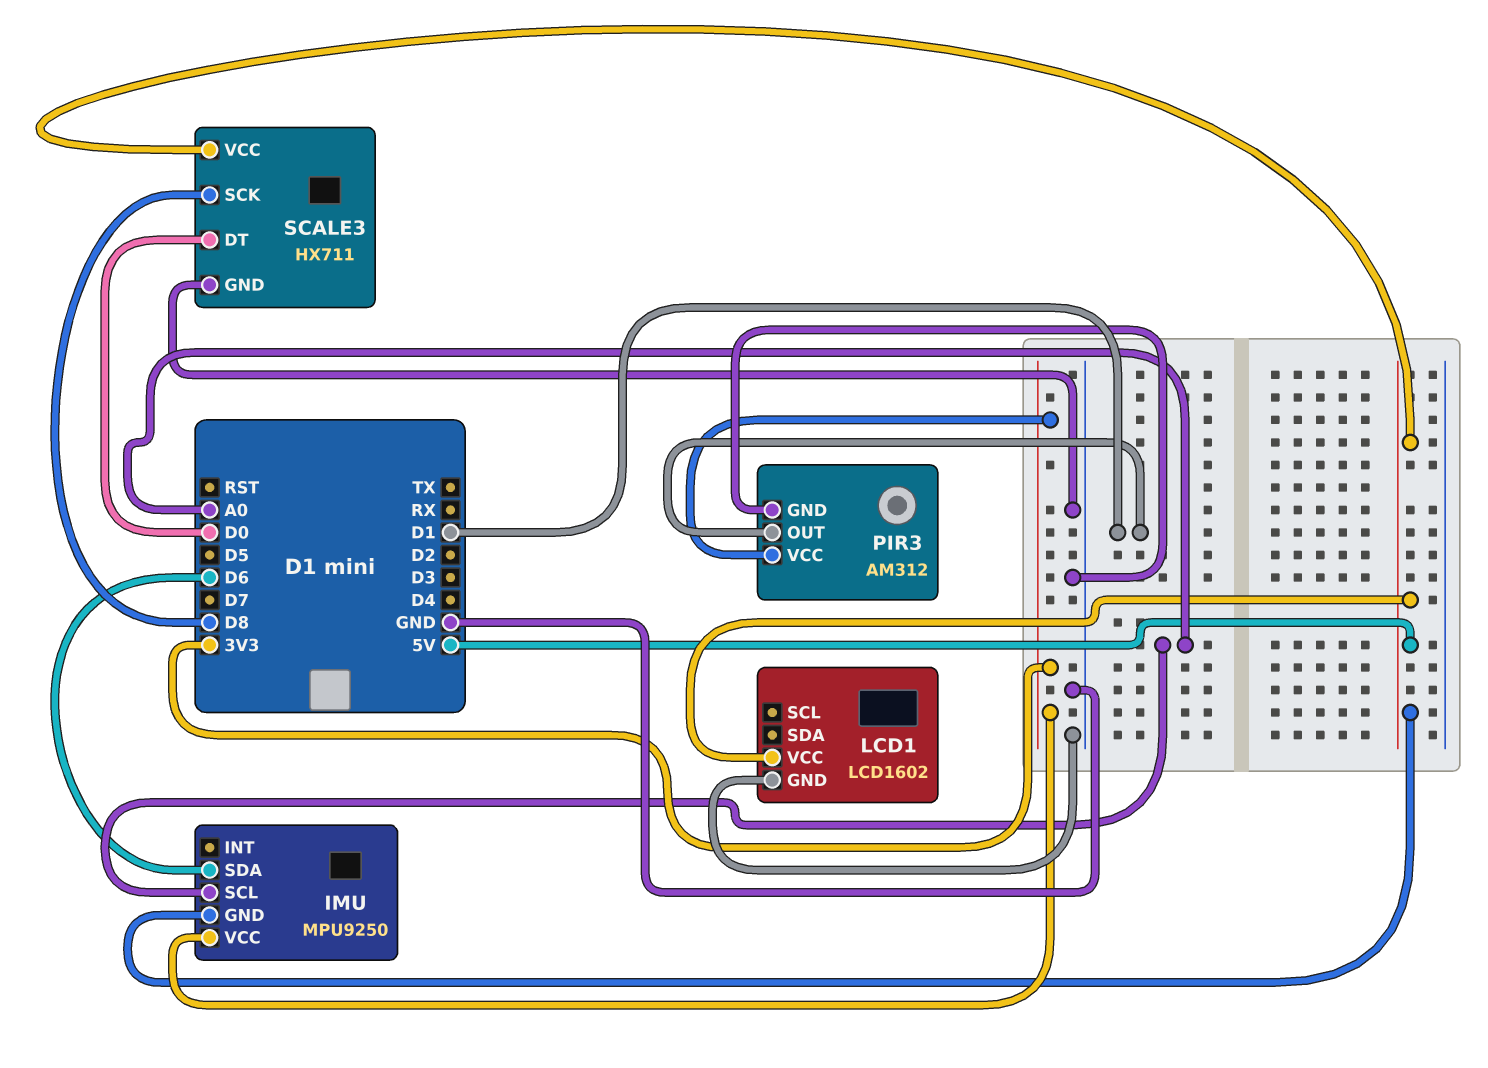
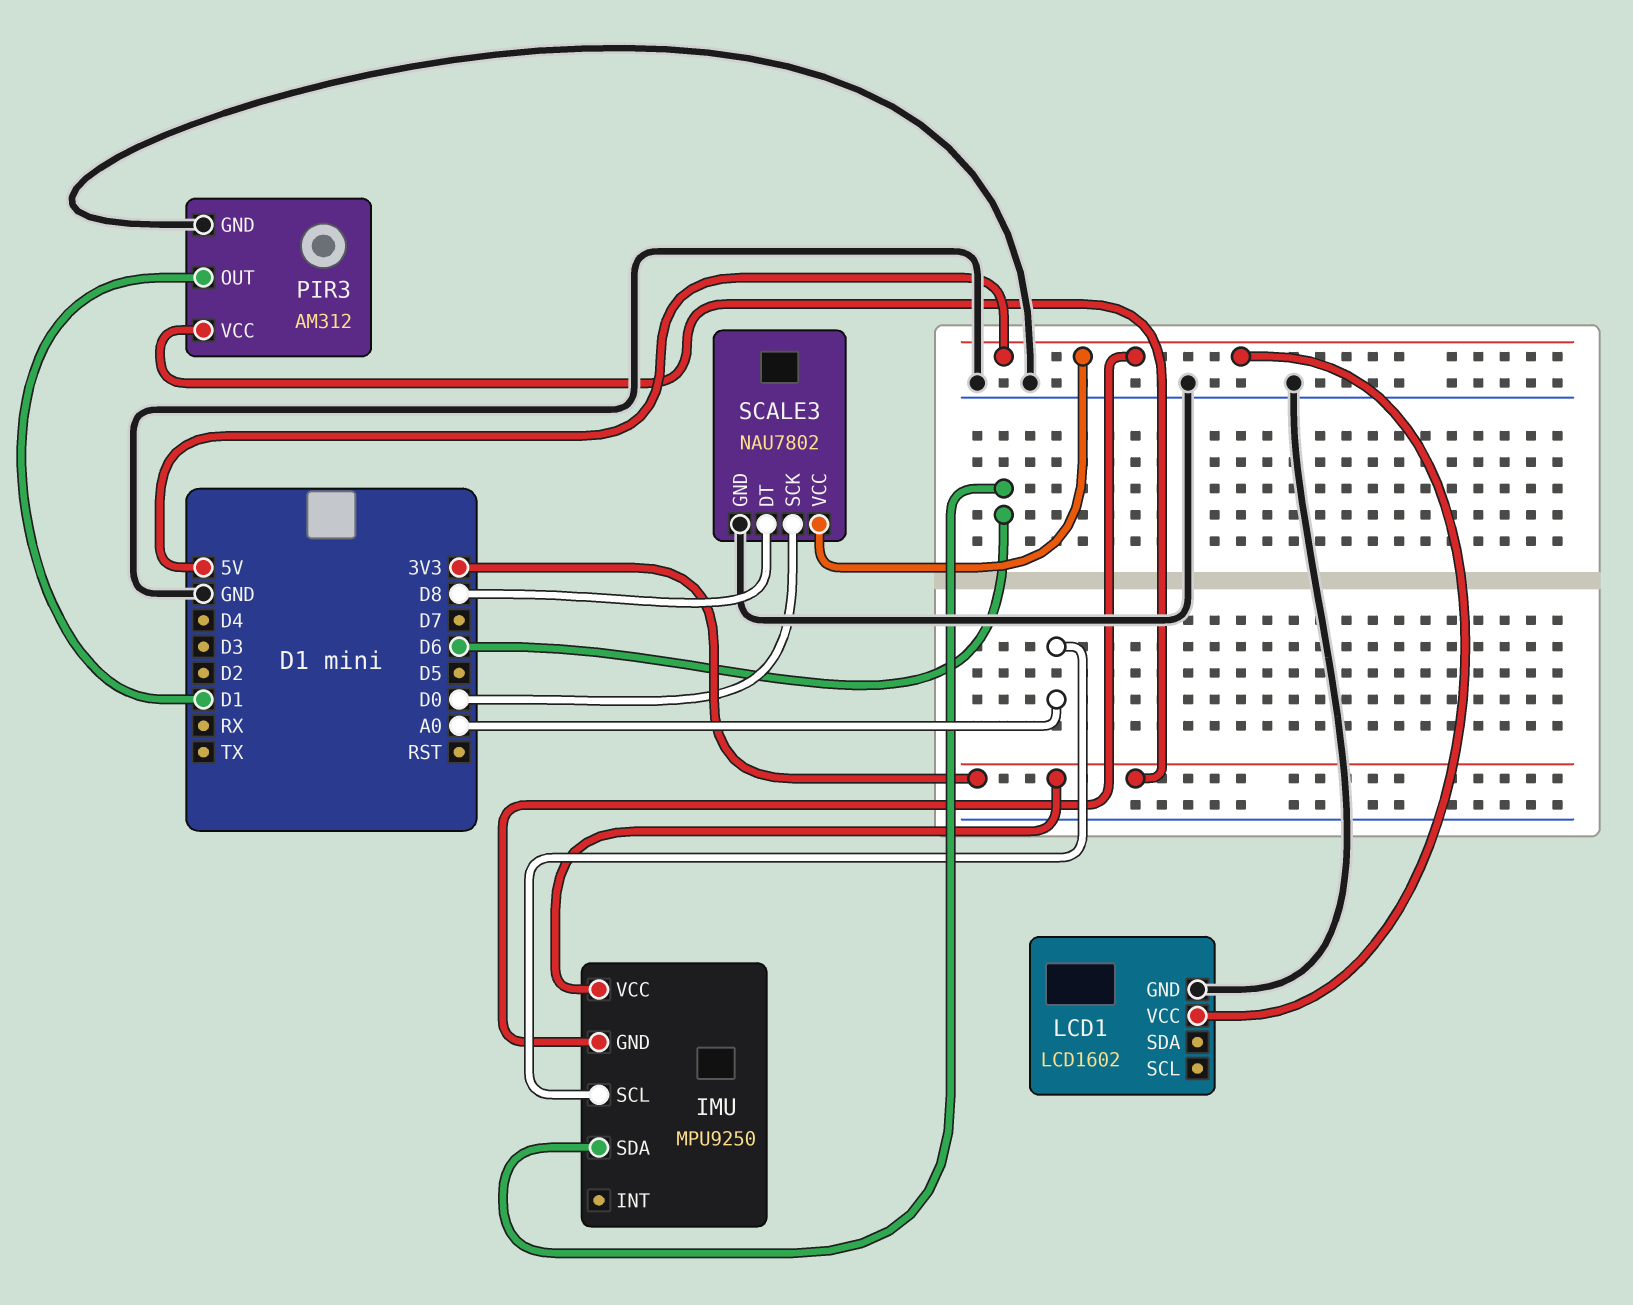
SCALE3: HX711 -> NAU7802
SCALE3 pin DT: D0 -> D8
SCALE3 pin SCK: D8 -> D0

